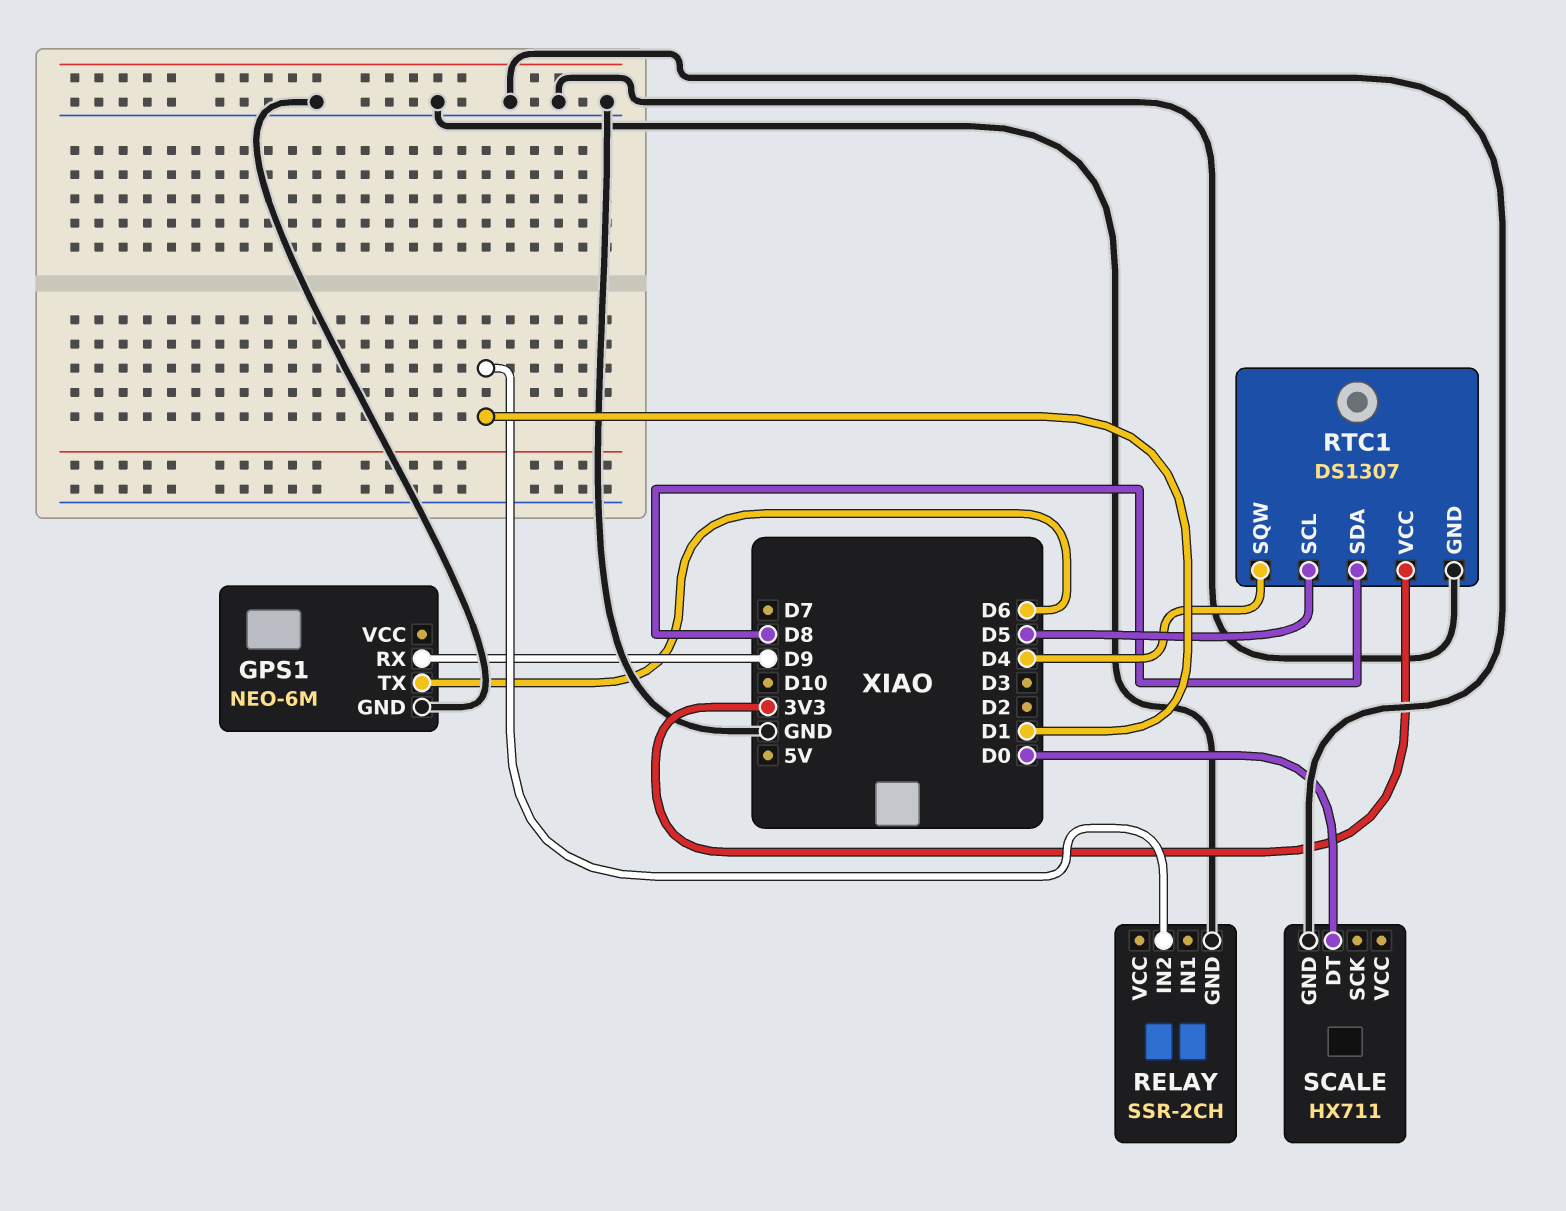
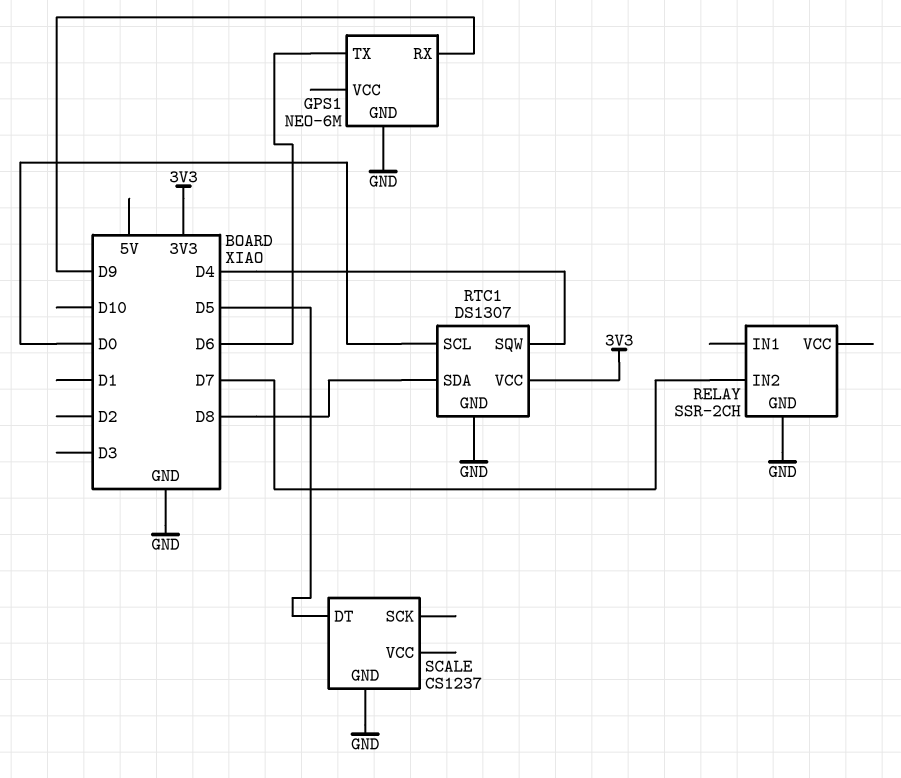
RELAY pin IN2: D1 -> D7
RTC1 pin SCL: D5 -> D0
SCALE: HX711 -> CS1237
SCALE pin DT: D0 -> D5

